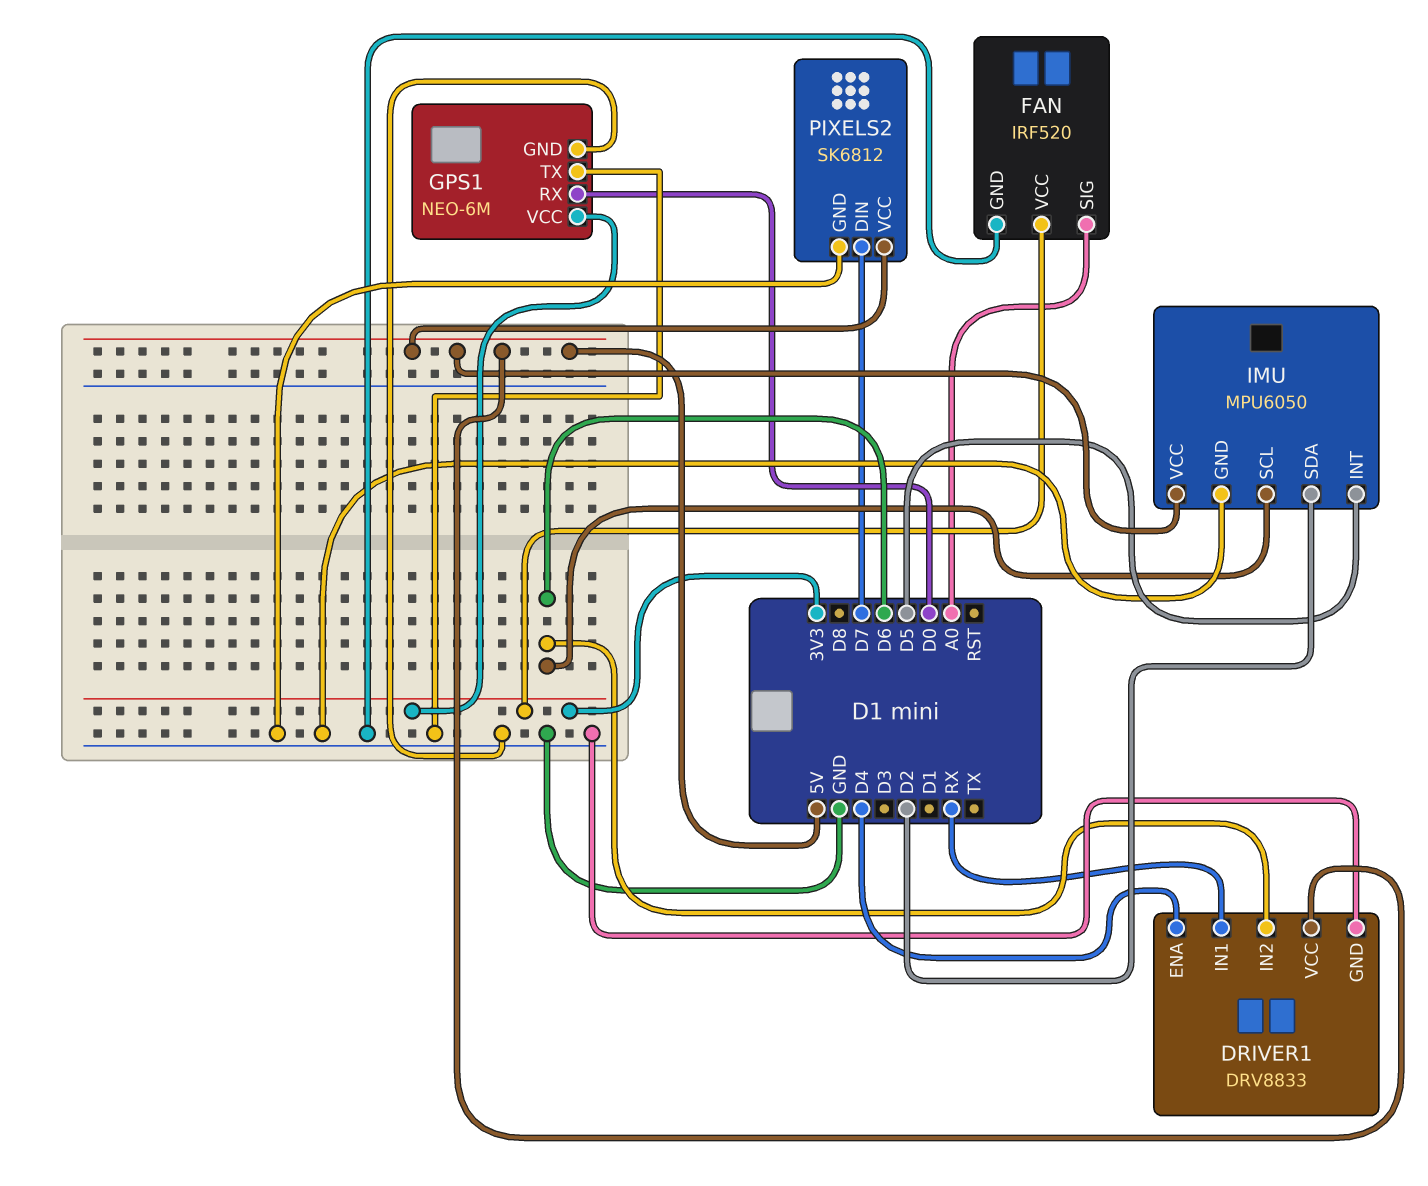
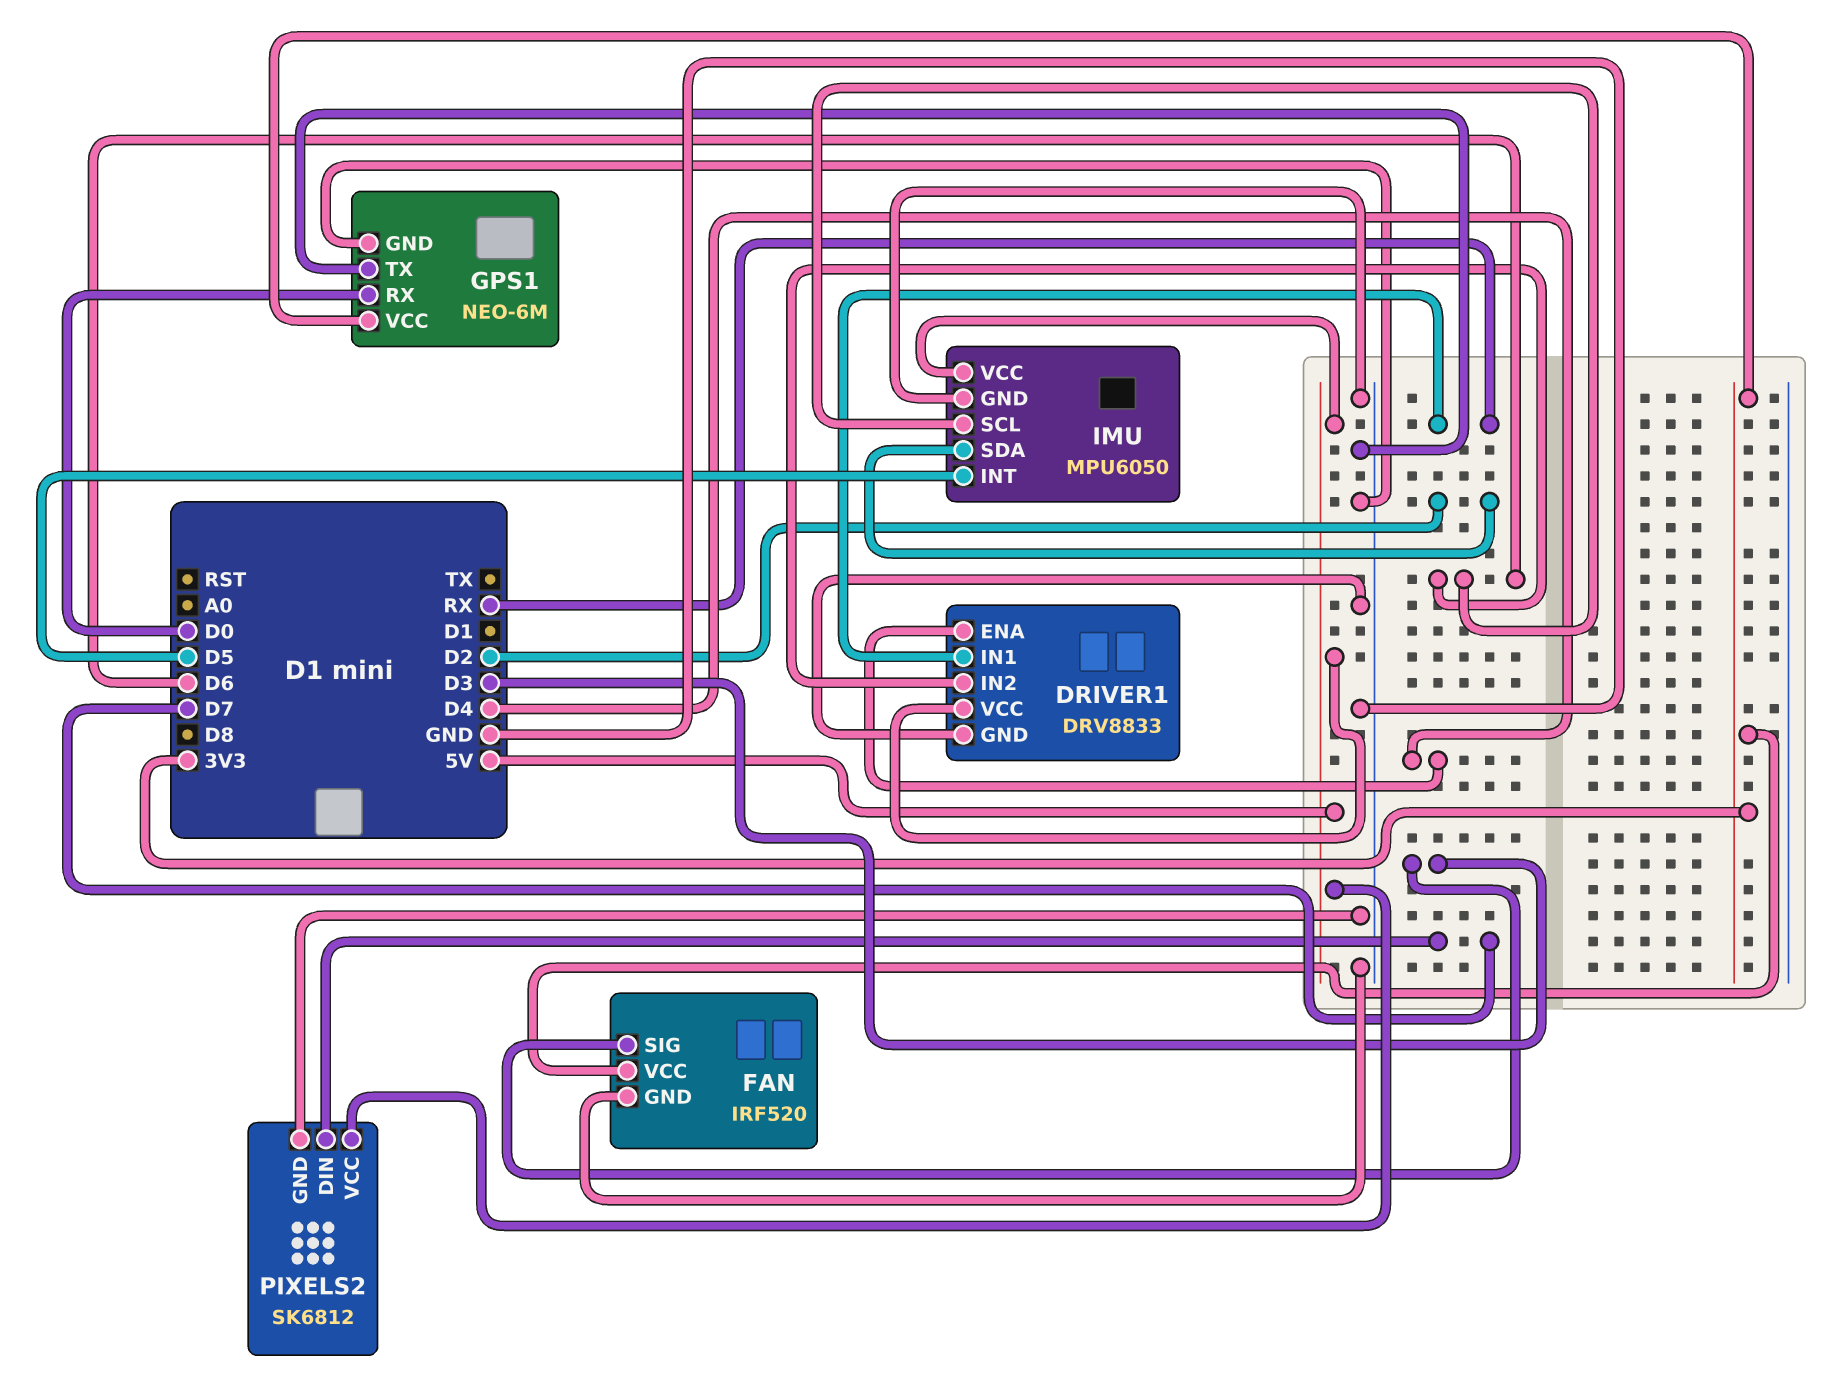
FAN pin SIG: A0 -> D3

